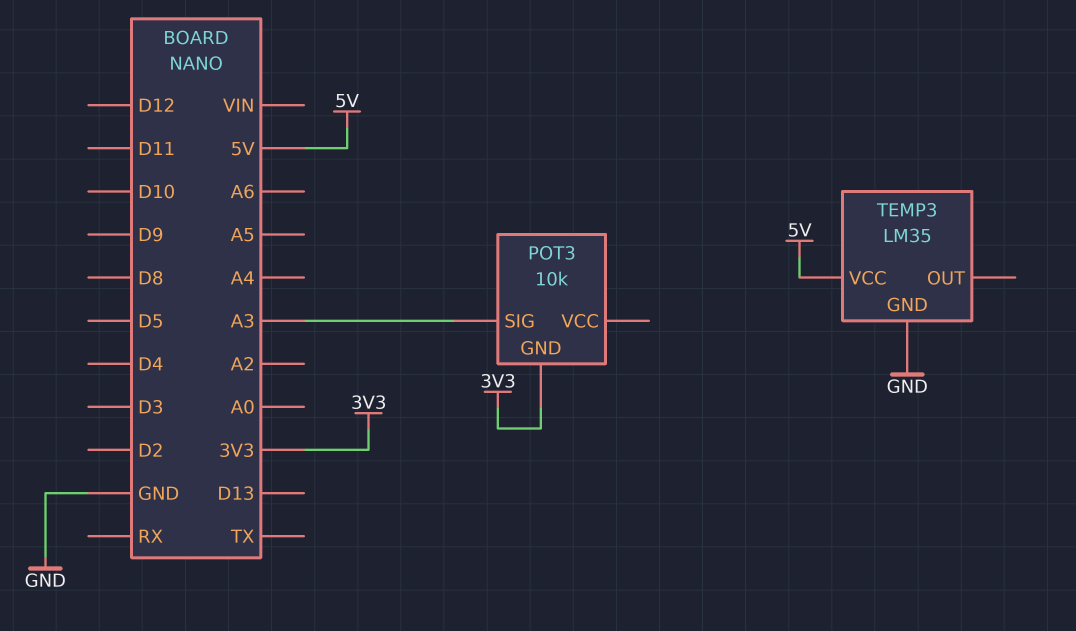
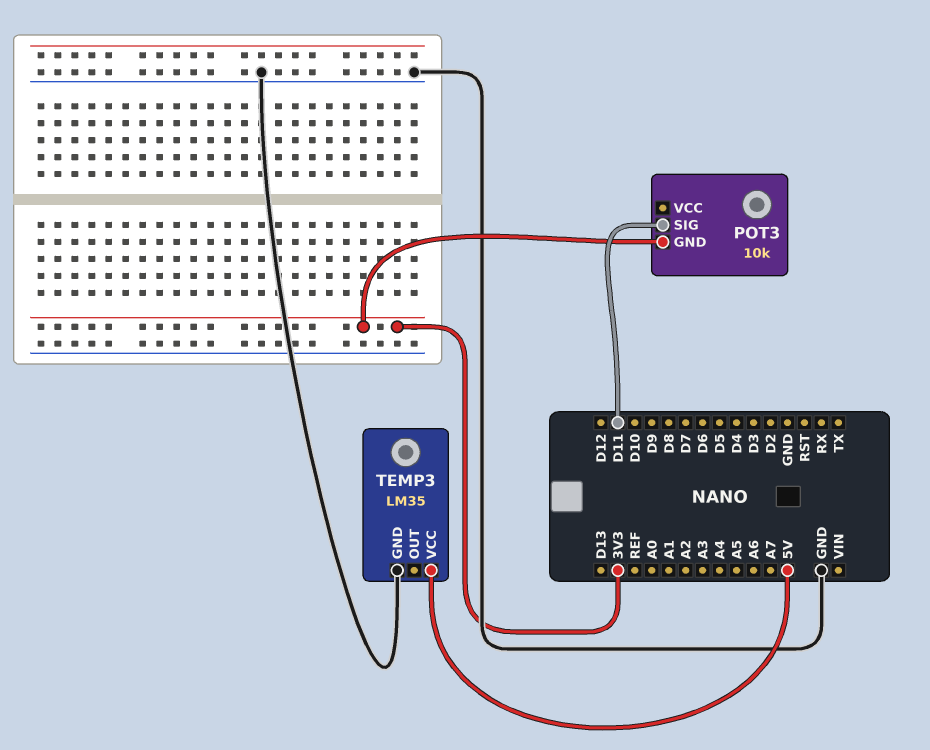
POT3 pin SIG: A3 -> D11

